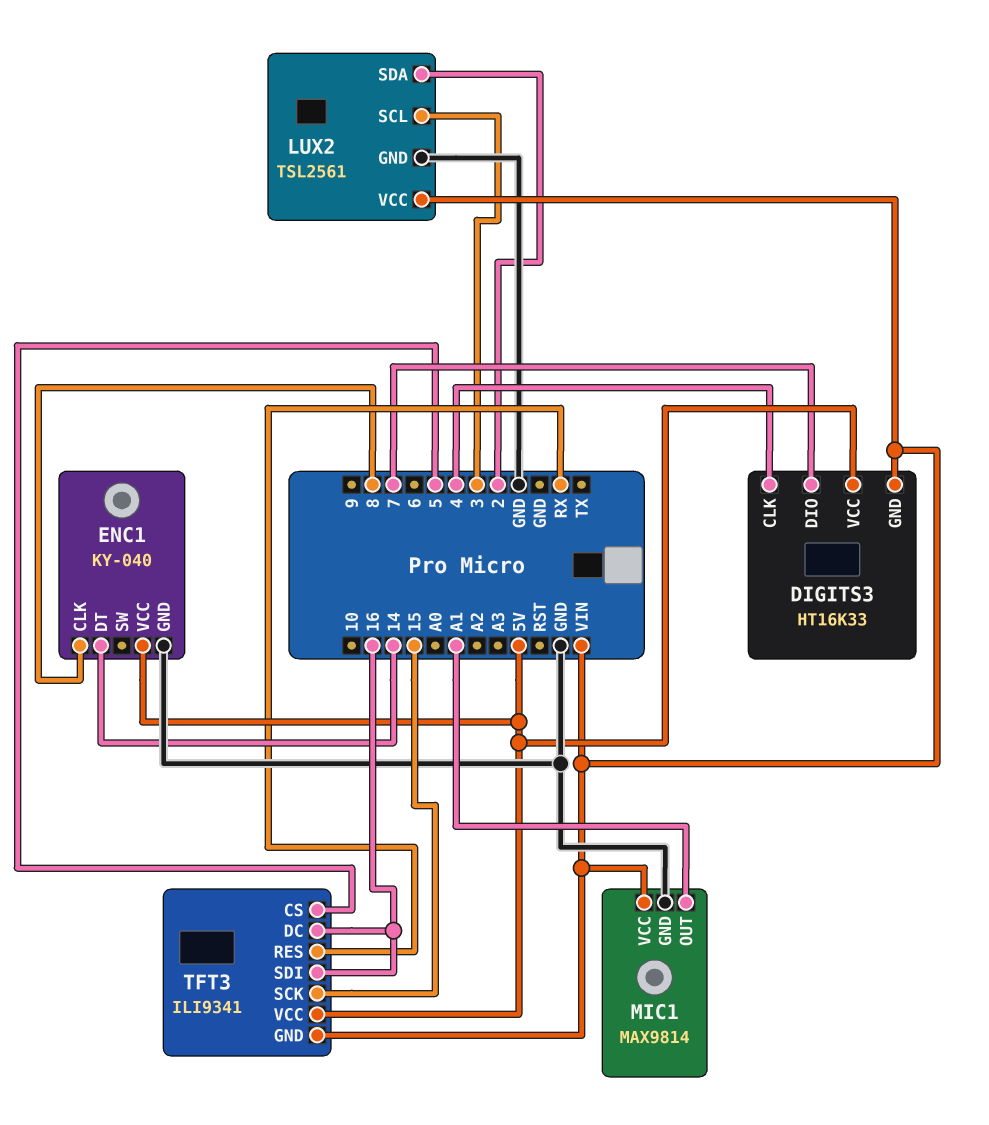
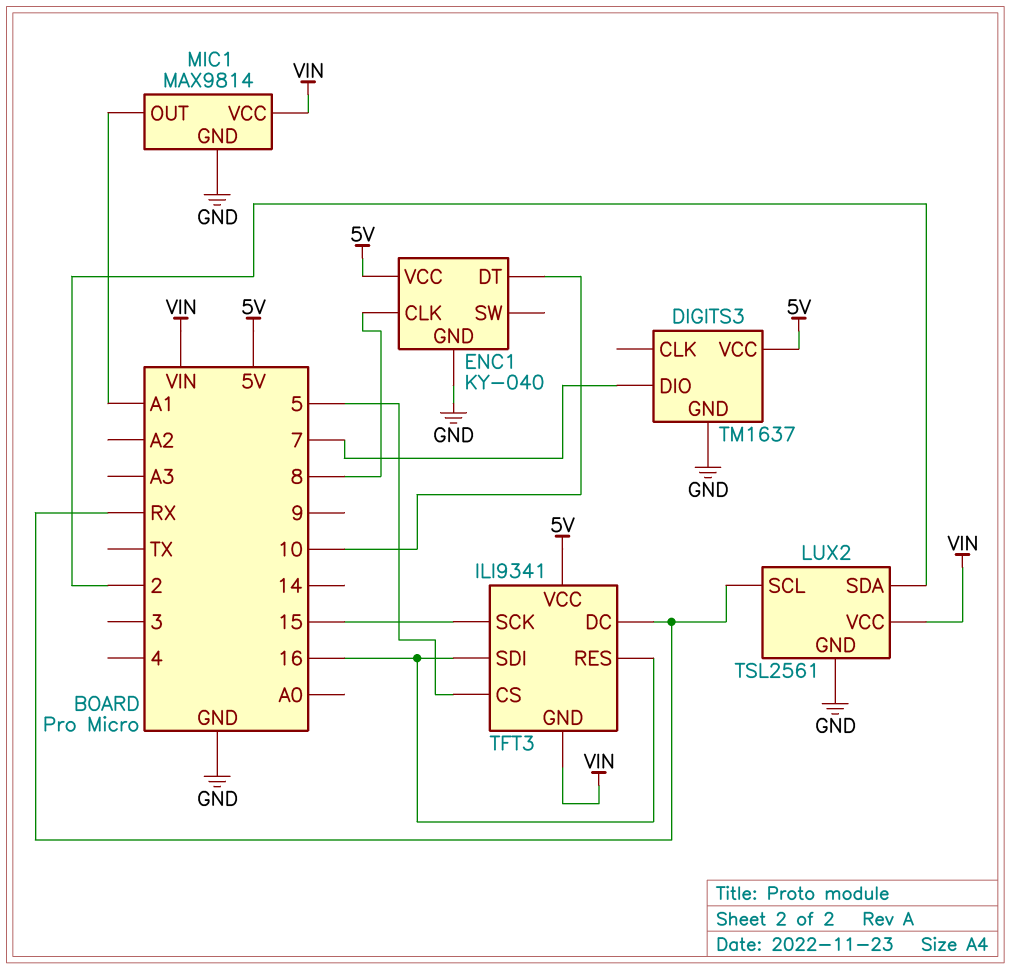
DIGITS3: HT16K33 -> TM1637
DIGITS3 pin CLK: 4 -> none
DIGITS3 pin GND: VIN -> GND
ENC1 pin DT: 14 -> 10
LUX2 pin SCL: 3 -> RX
TFT3 pin DC: 16 -> RX
TFT3 pin RES: RX -> 16

